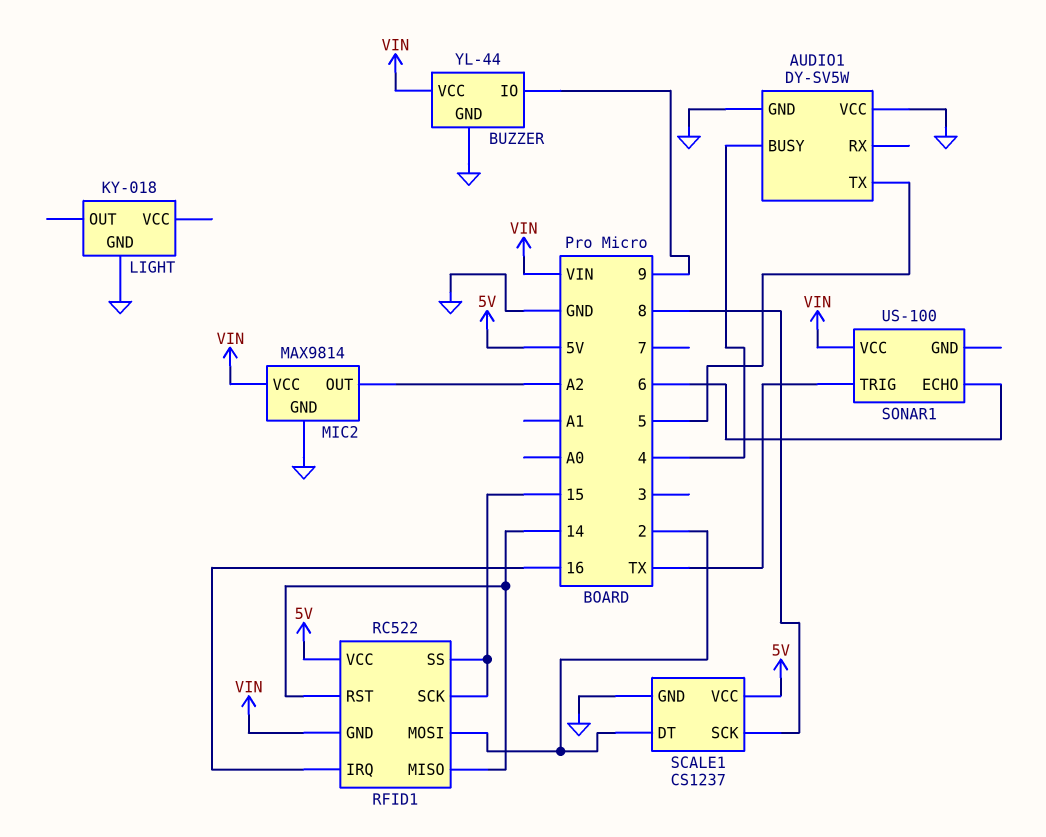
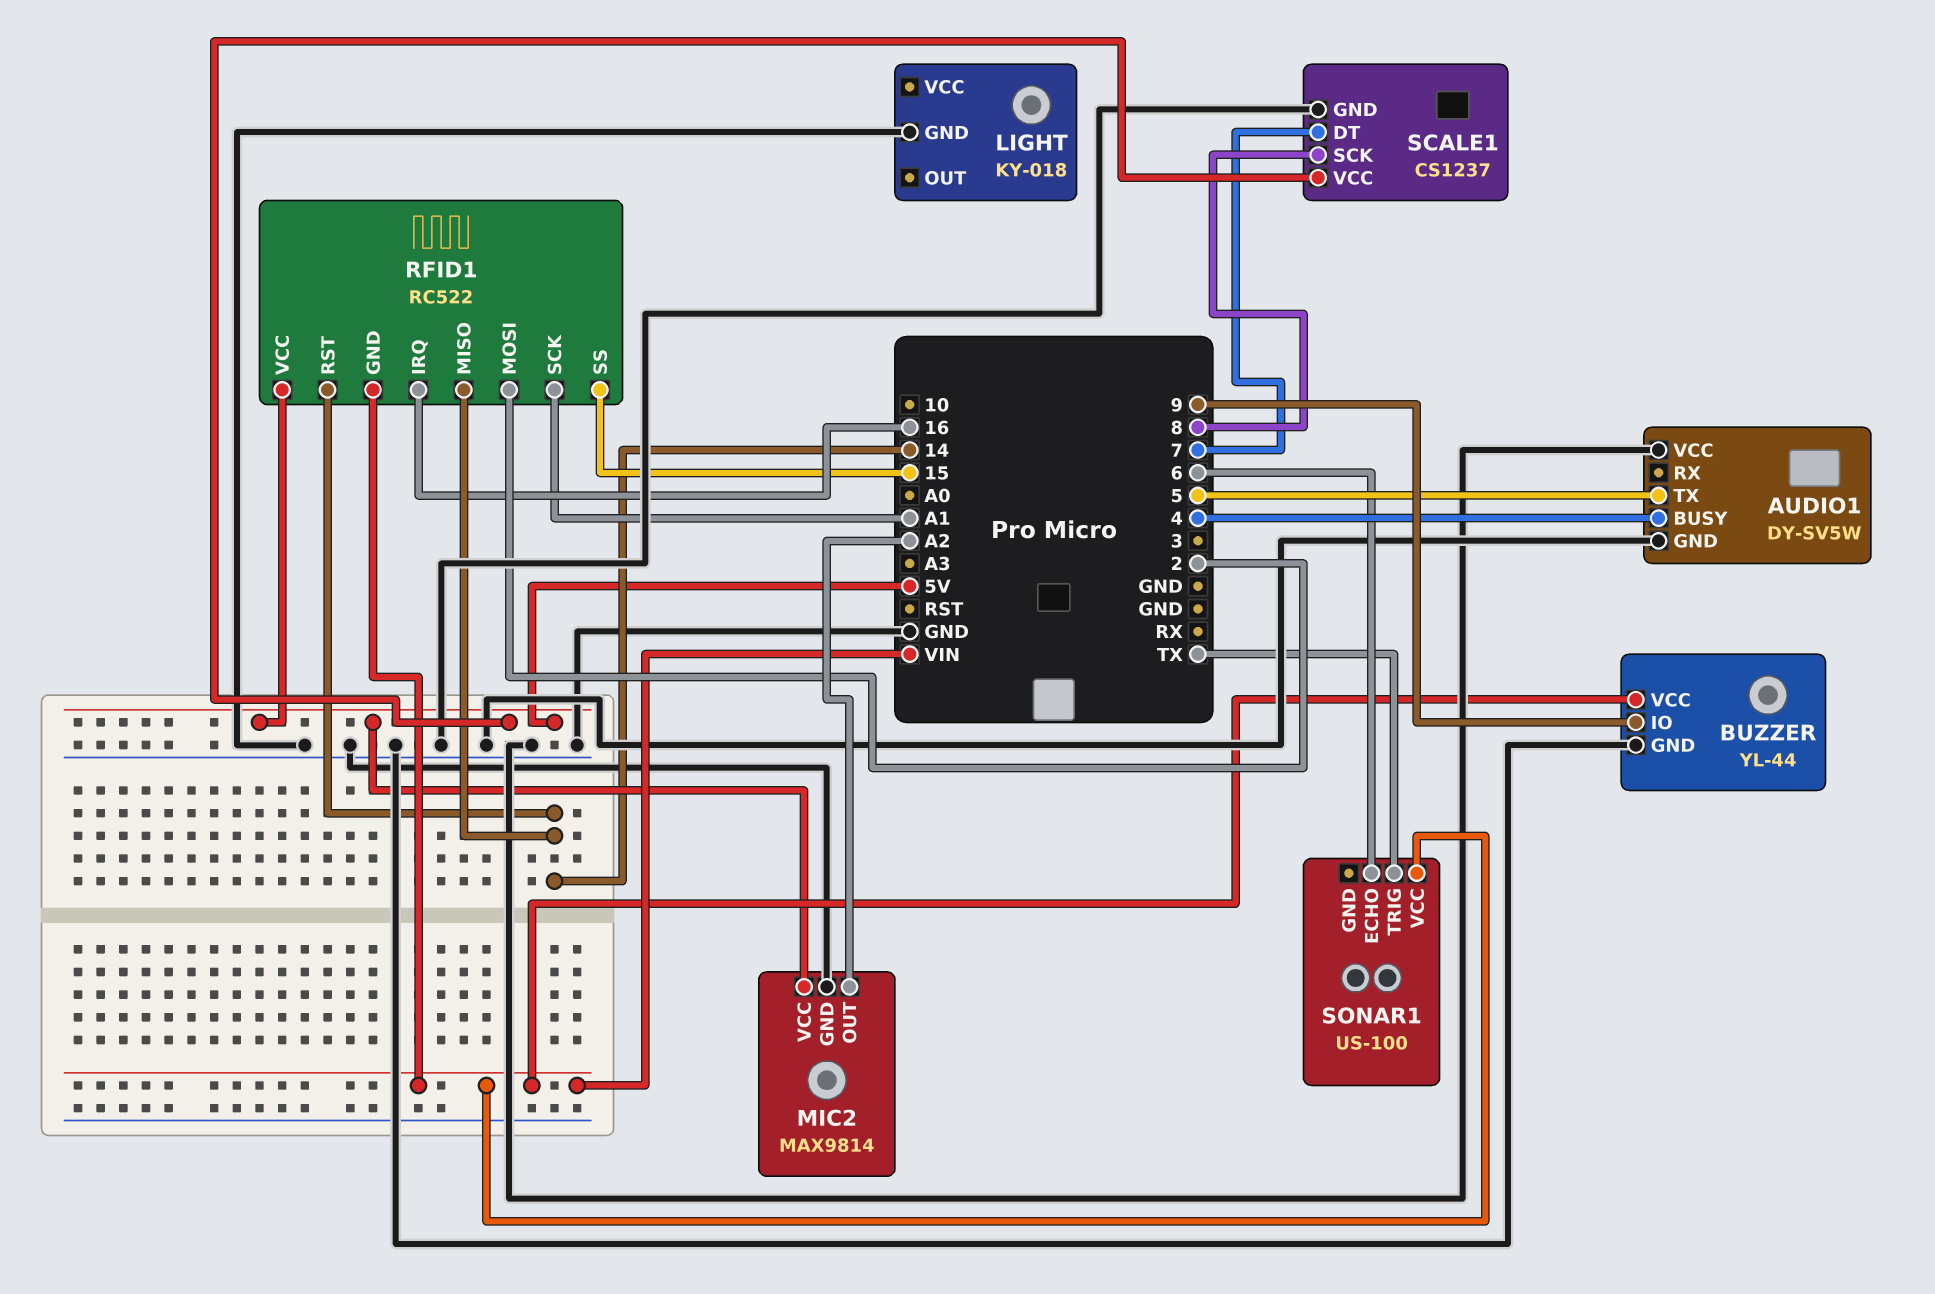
MIC2 pin VCC: VIN -> 5V
RFID1 pin SCK: 15 -> A1
SCALE1 pin DT: 2 -> 7

